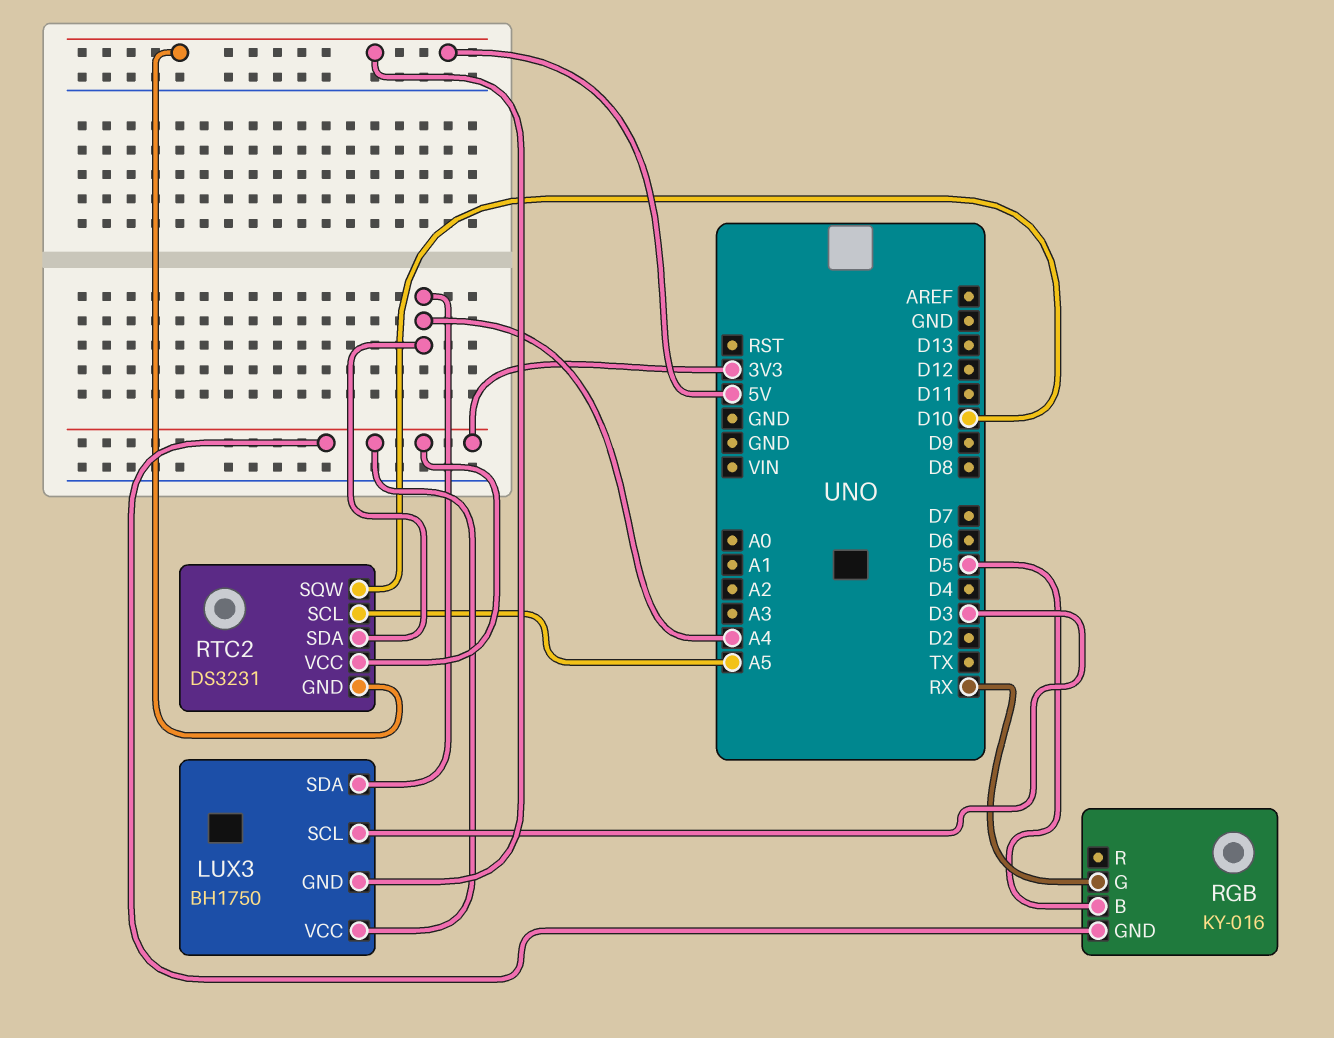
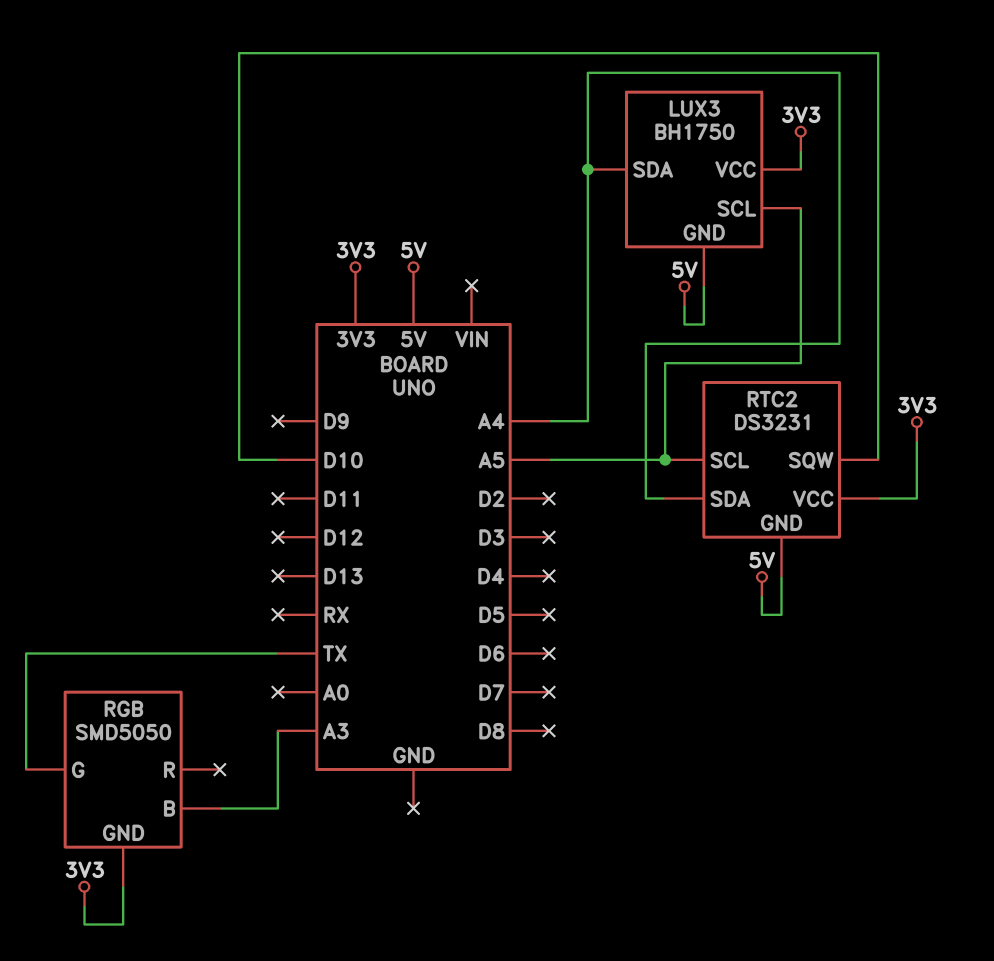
LUX3 pin SCL: D3 -> A5
RGB: KY-016 -> SMD5050
RGB pin B: D5 -> A3
RGB pin G: RX -> TX

